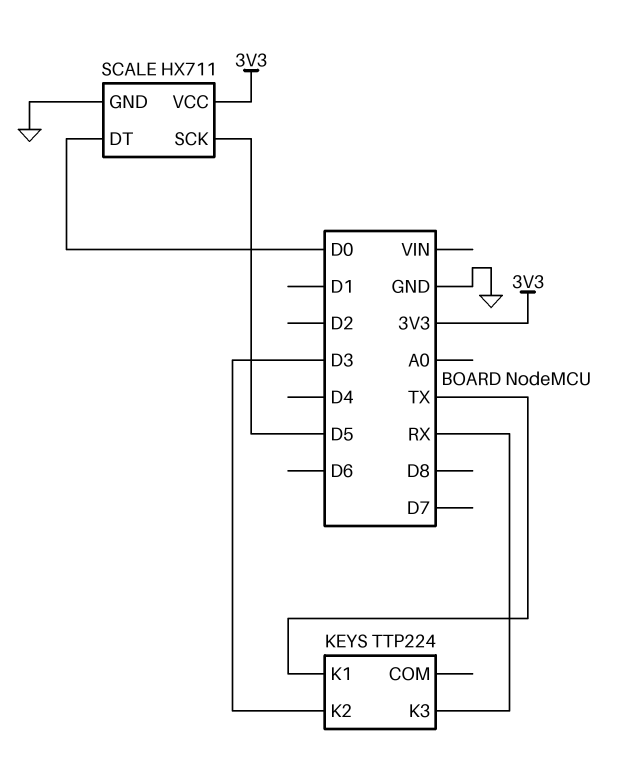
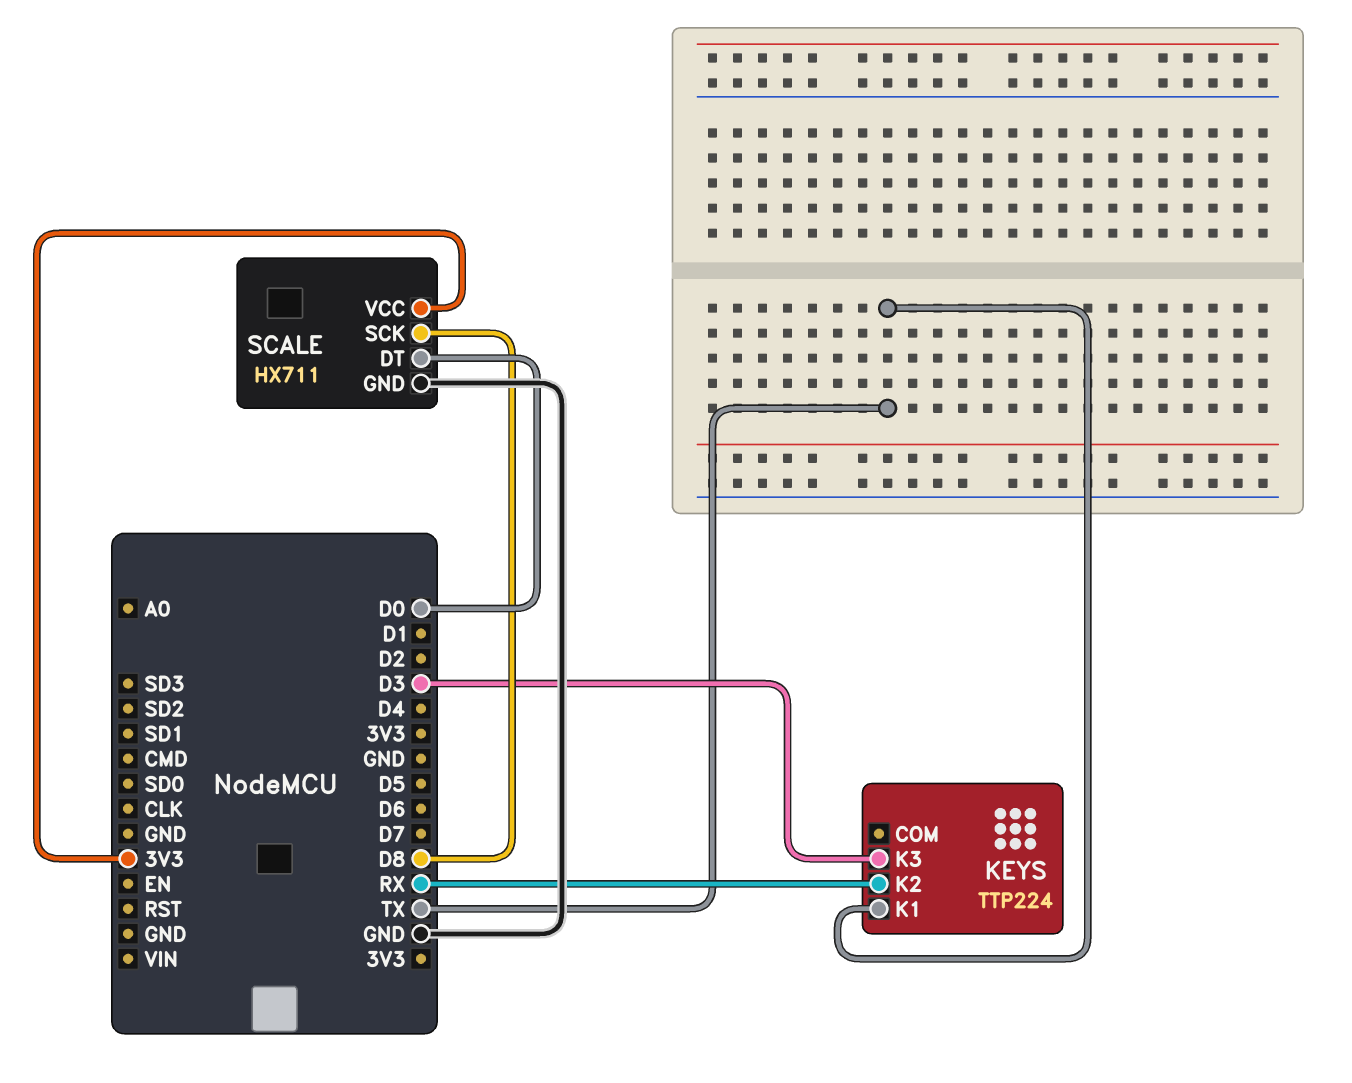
KEYS pin K2: D3 -> RX
KEYS pin K3: RX -> D3
SCALE pin SCK: D5 -> D8

